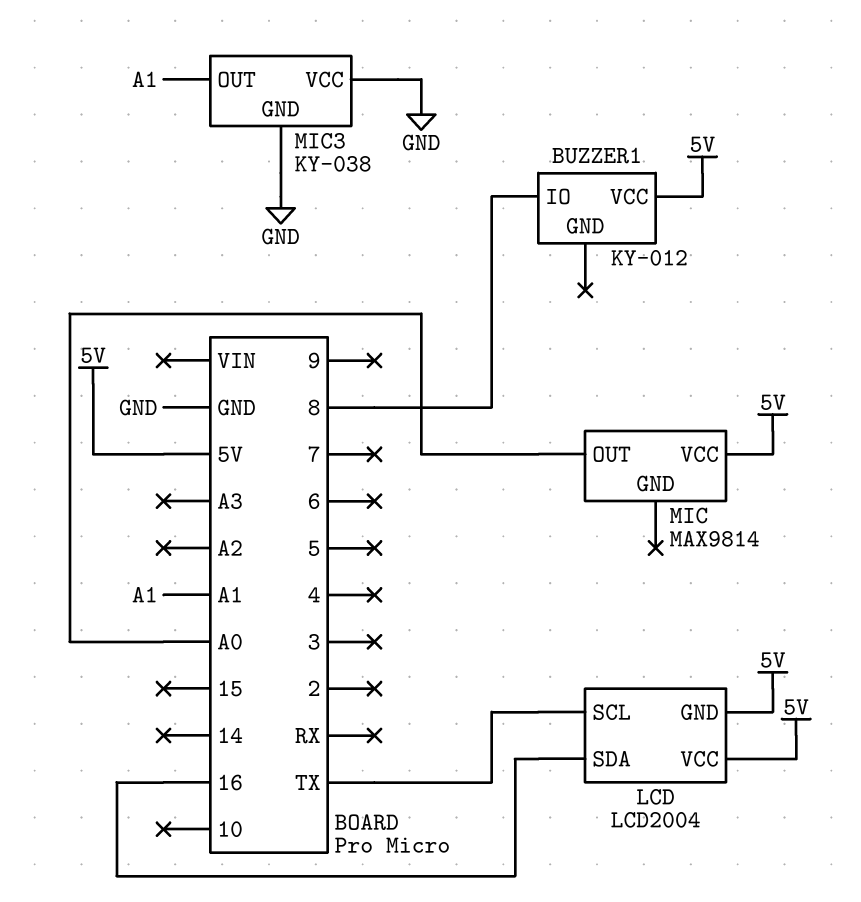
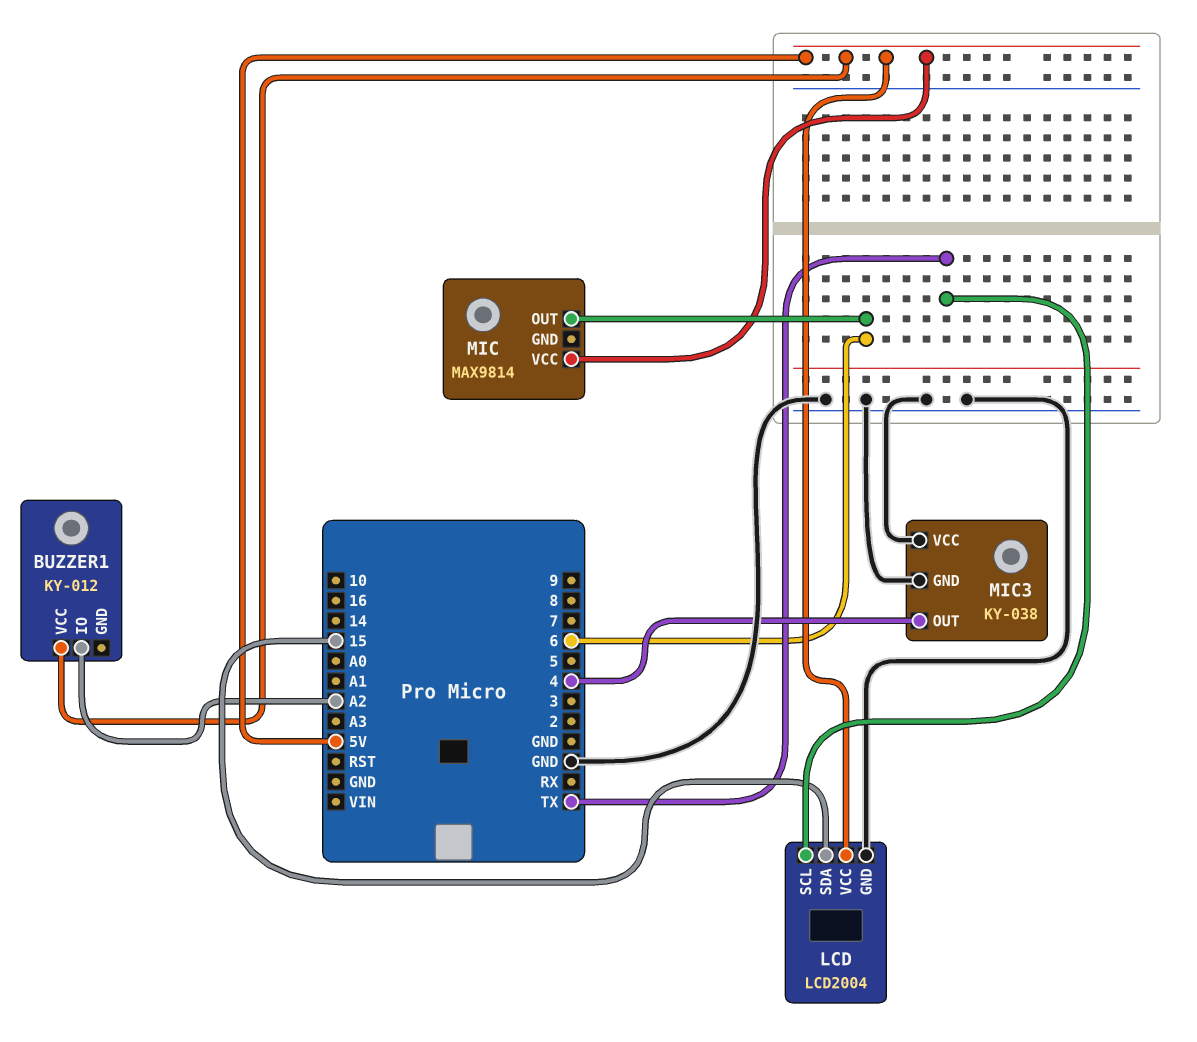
BUZZER1 pin IO: 8 -> A2
LCD pin GND: 5V -> GND
LCD pin SDA: 16 -> 15
MIC pin OUT: A0 -> 6
MIC3 pin OUT: A1 -> 4

